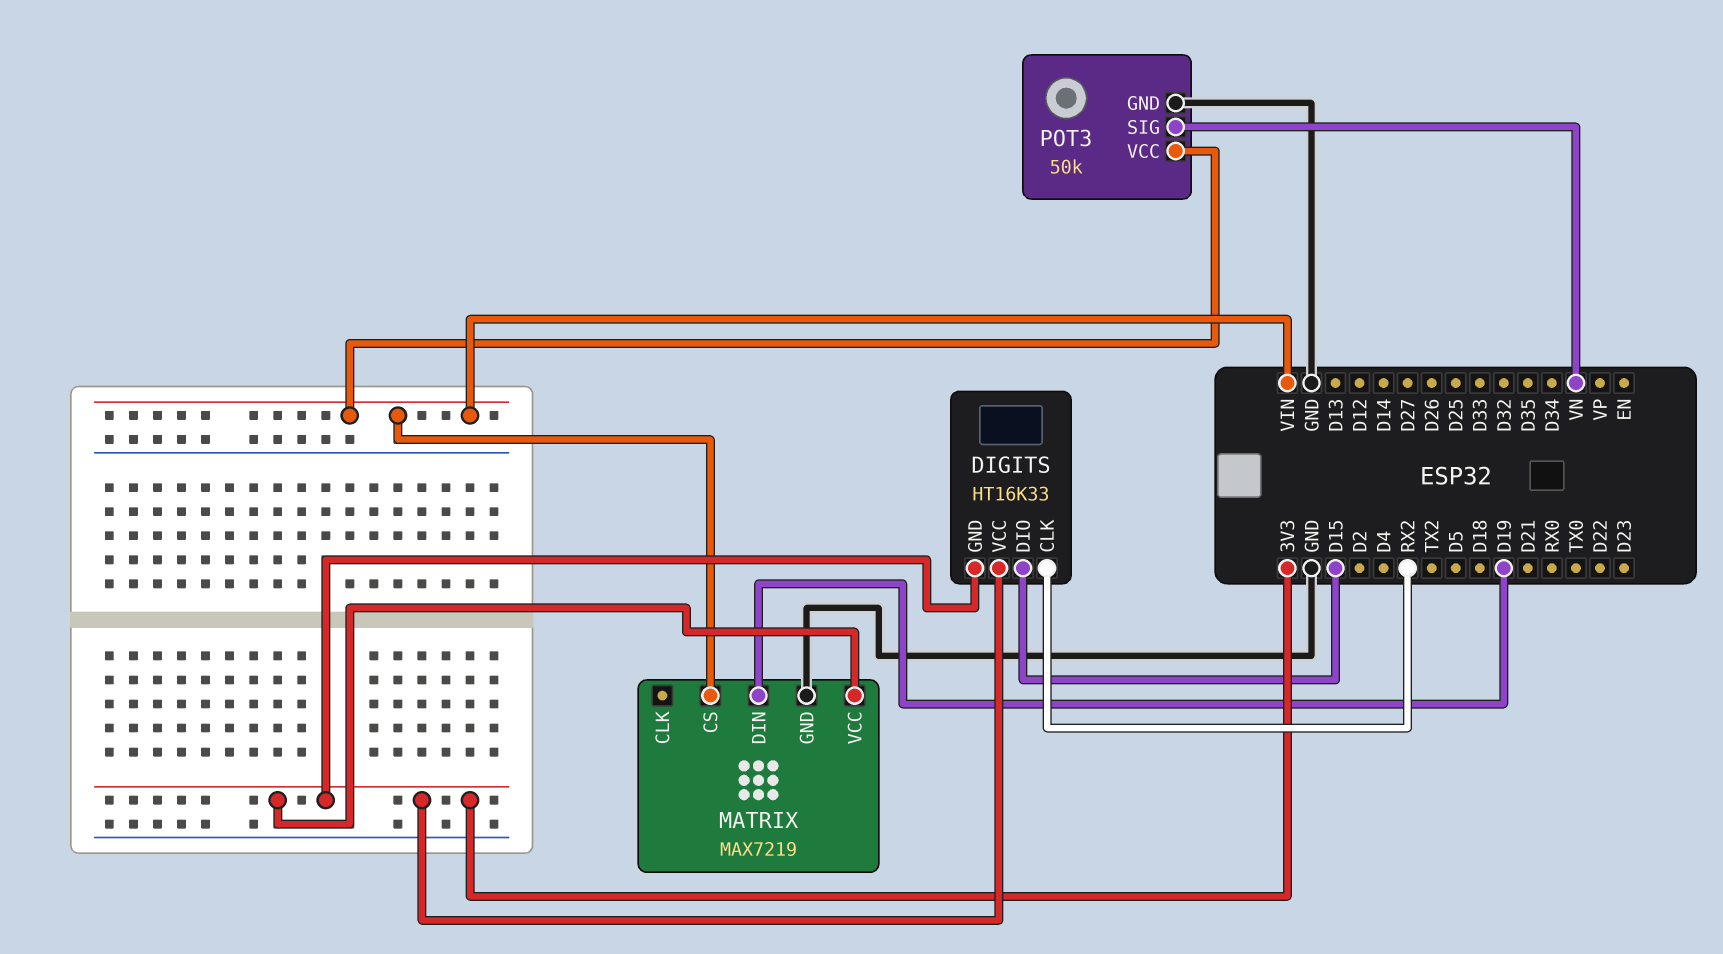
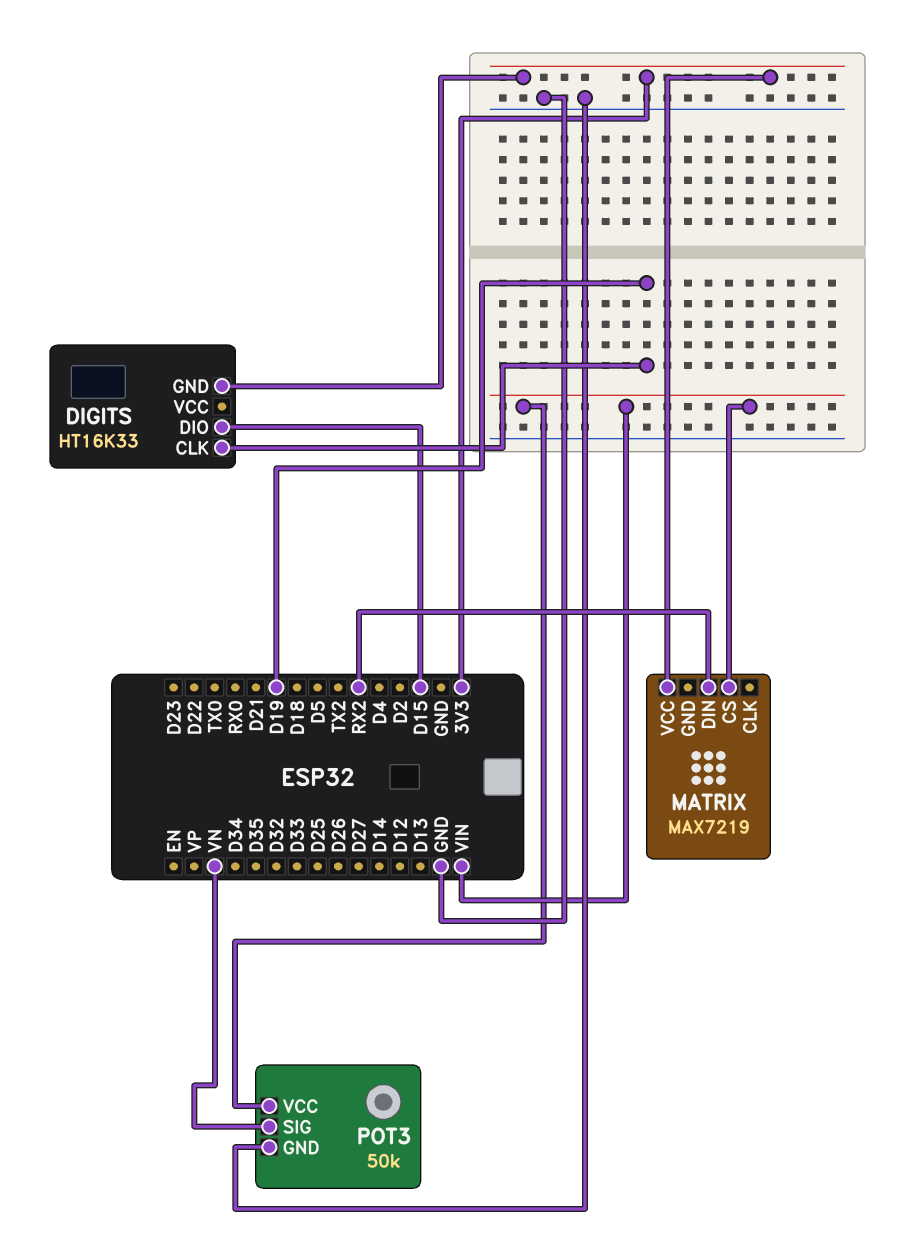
DIGITS pin CLK: RX2 -> D19
DIGITS pin VCC: 3V3 -> none
MATRIX pin DIN: D19 -> RX2
MATRIX pin GND: GND -> none

